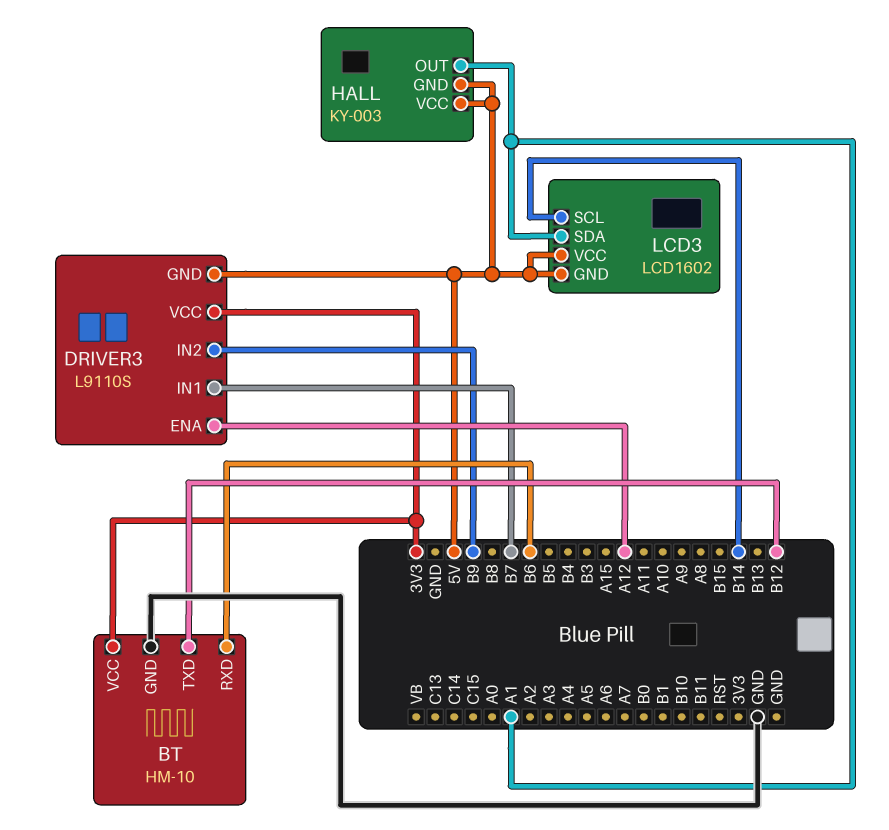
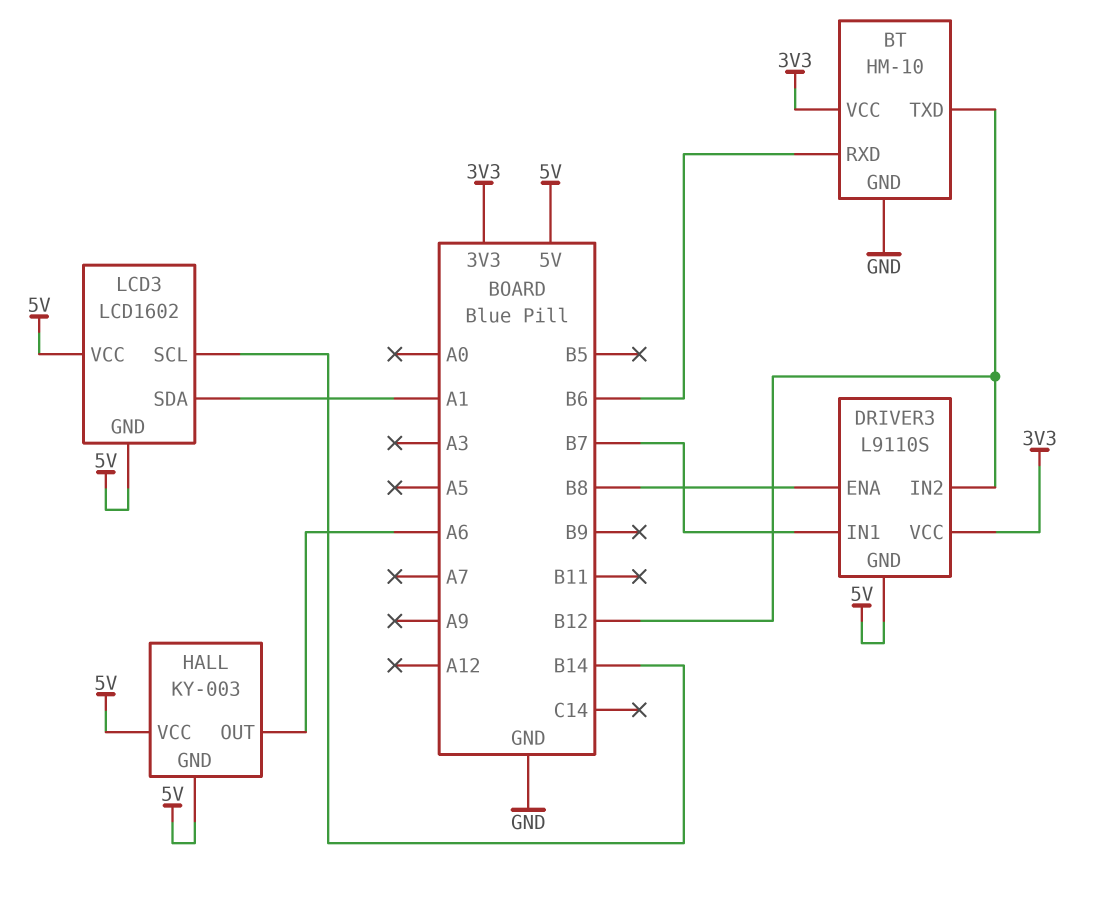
DRIVER3 pin ENA: A12 -> B8
DRIVER3 pin IN2: B9 -> B12
HALL pin OUT: A1 -> A6

